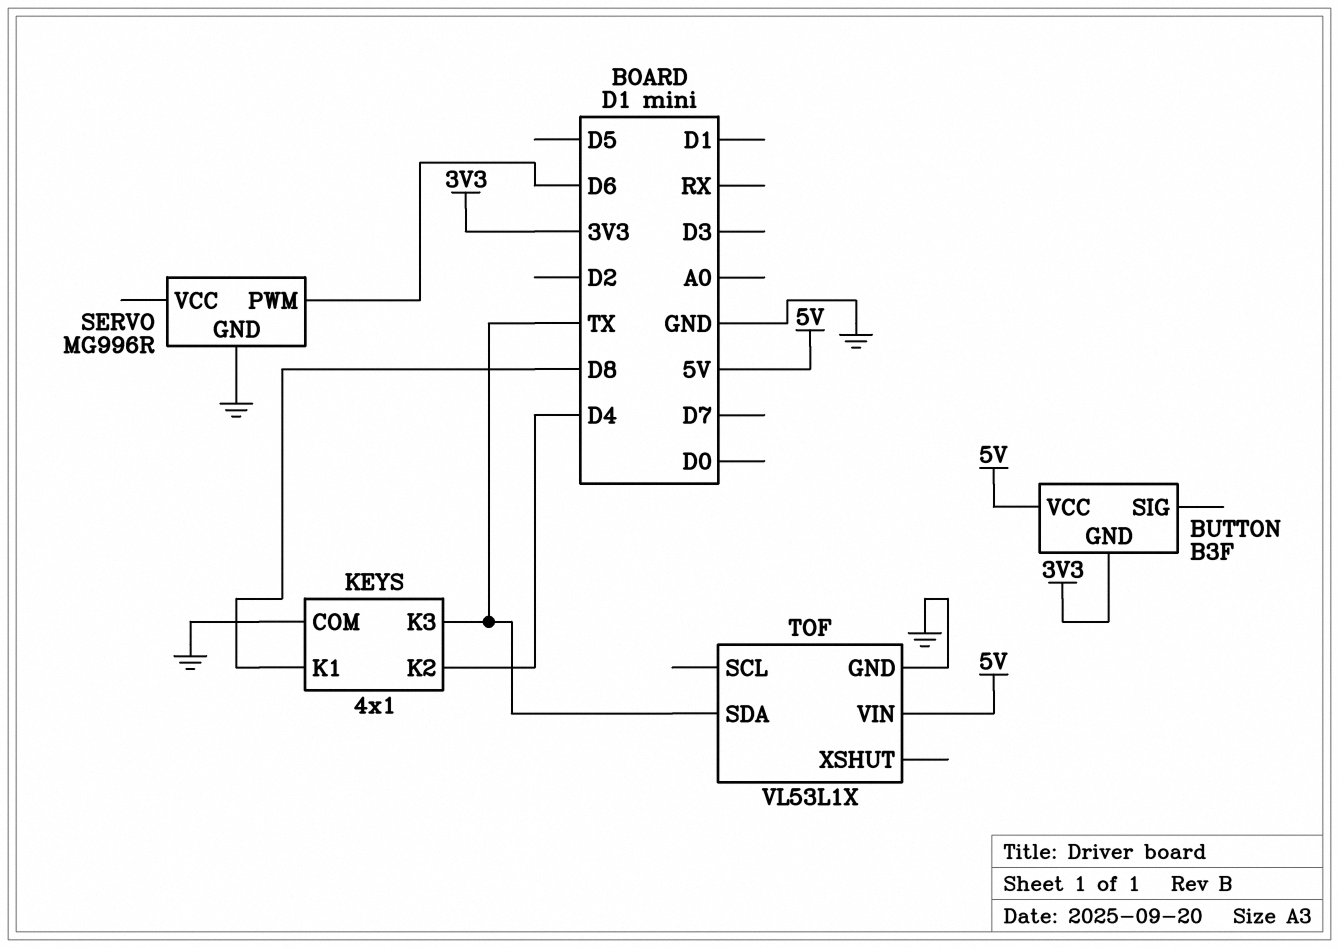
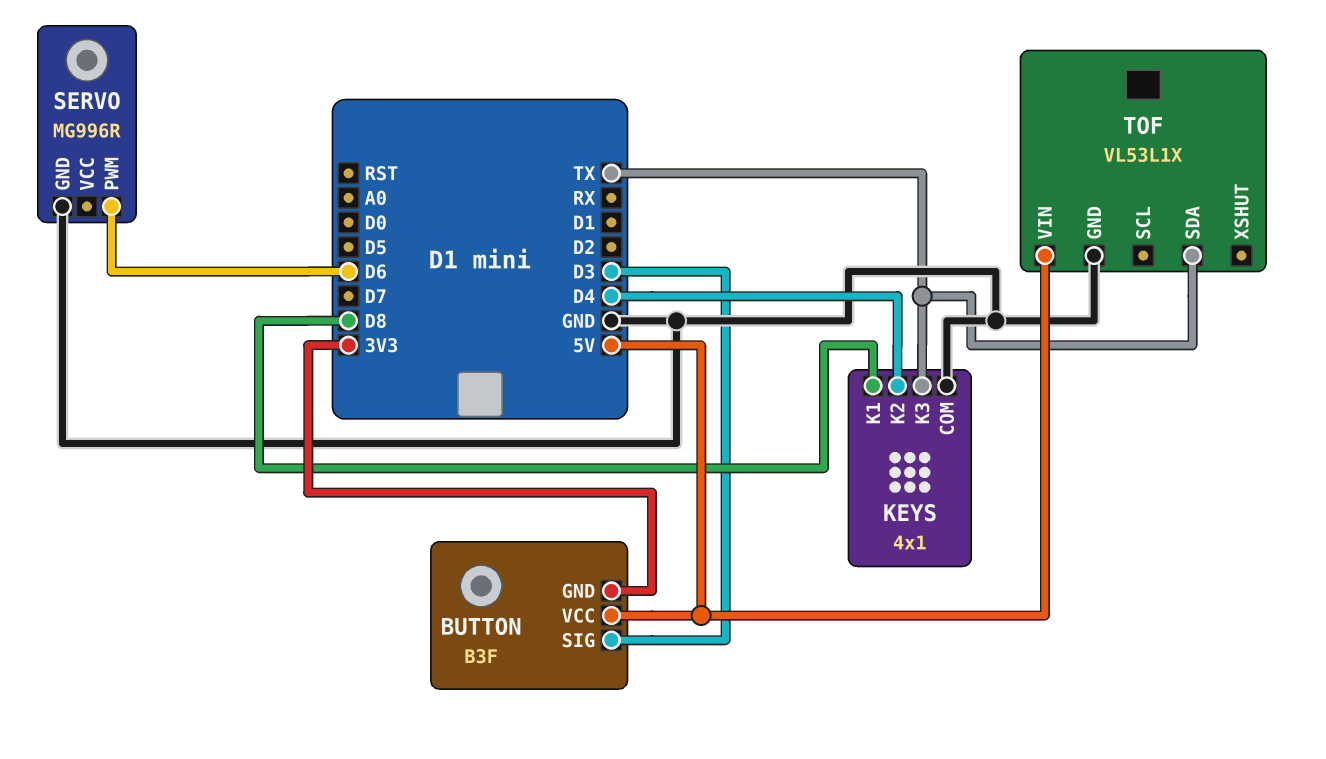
BUTTON pin SIG: none -> D3

